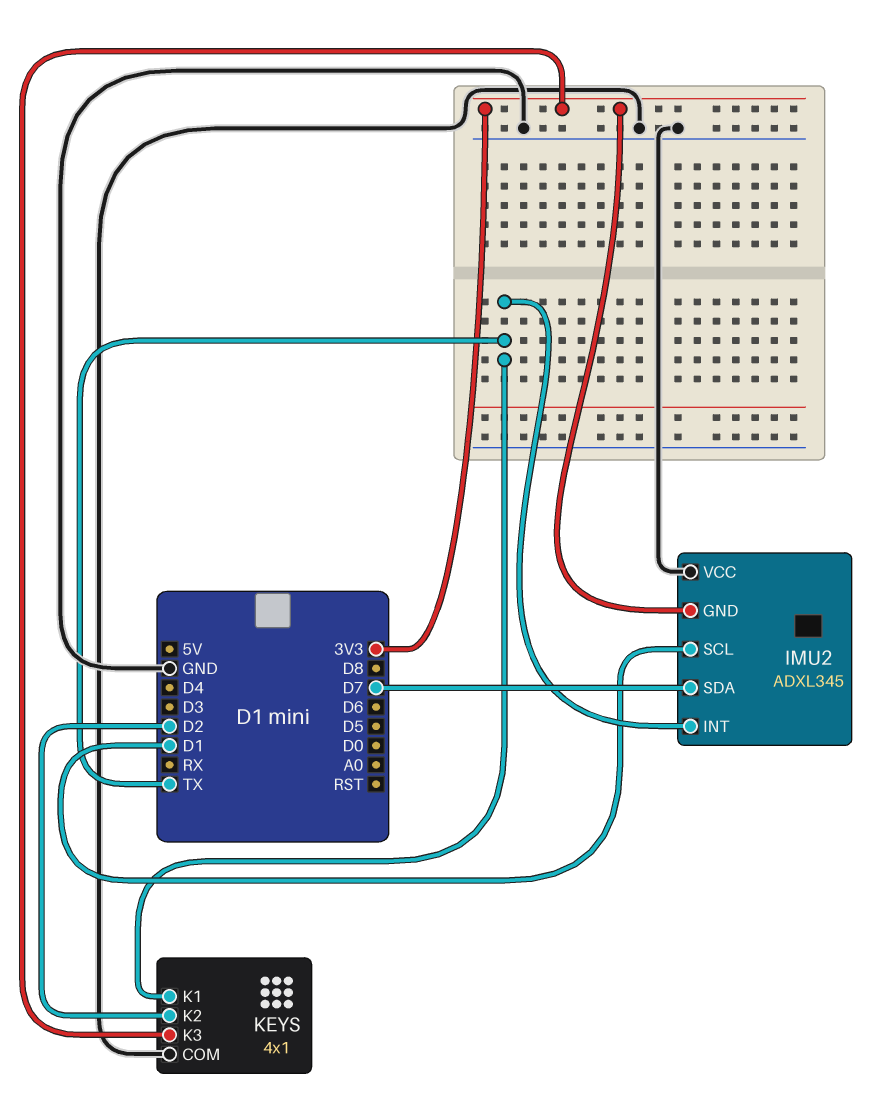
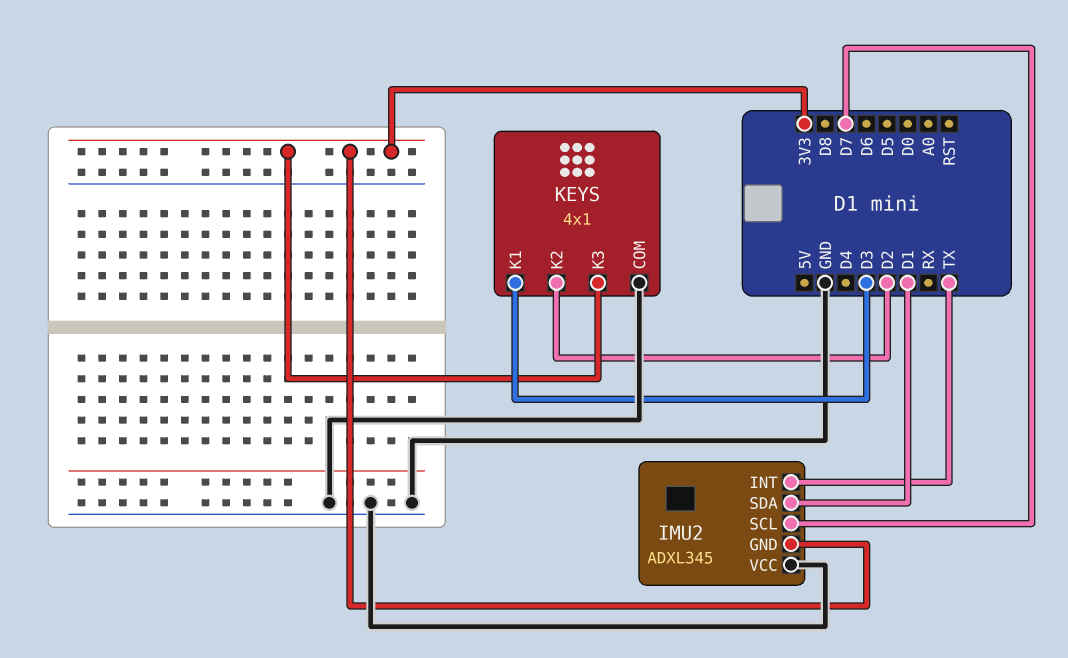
IMU2 pin SCL: D1 -> D7
IMU2 pin SDA: D7 -> D1
KEYS pin K1: TX -> D3

